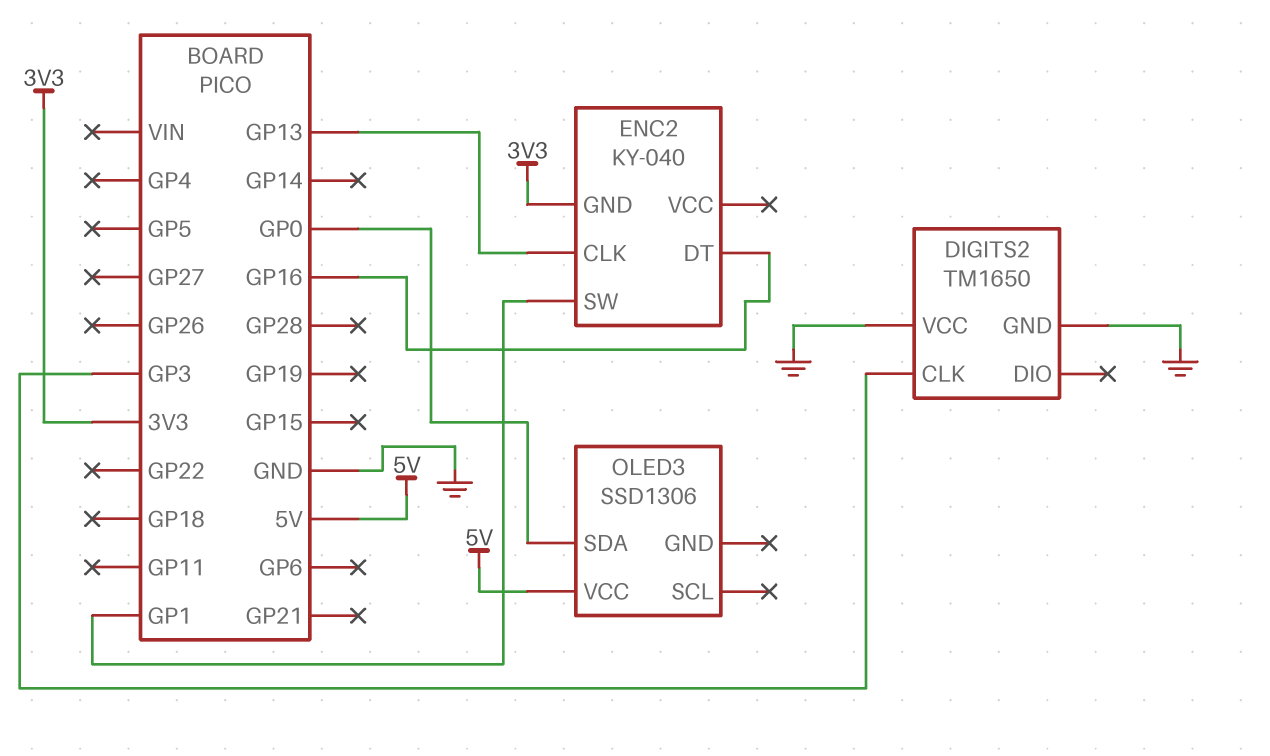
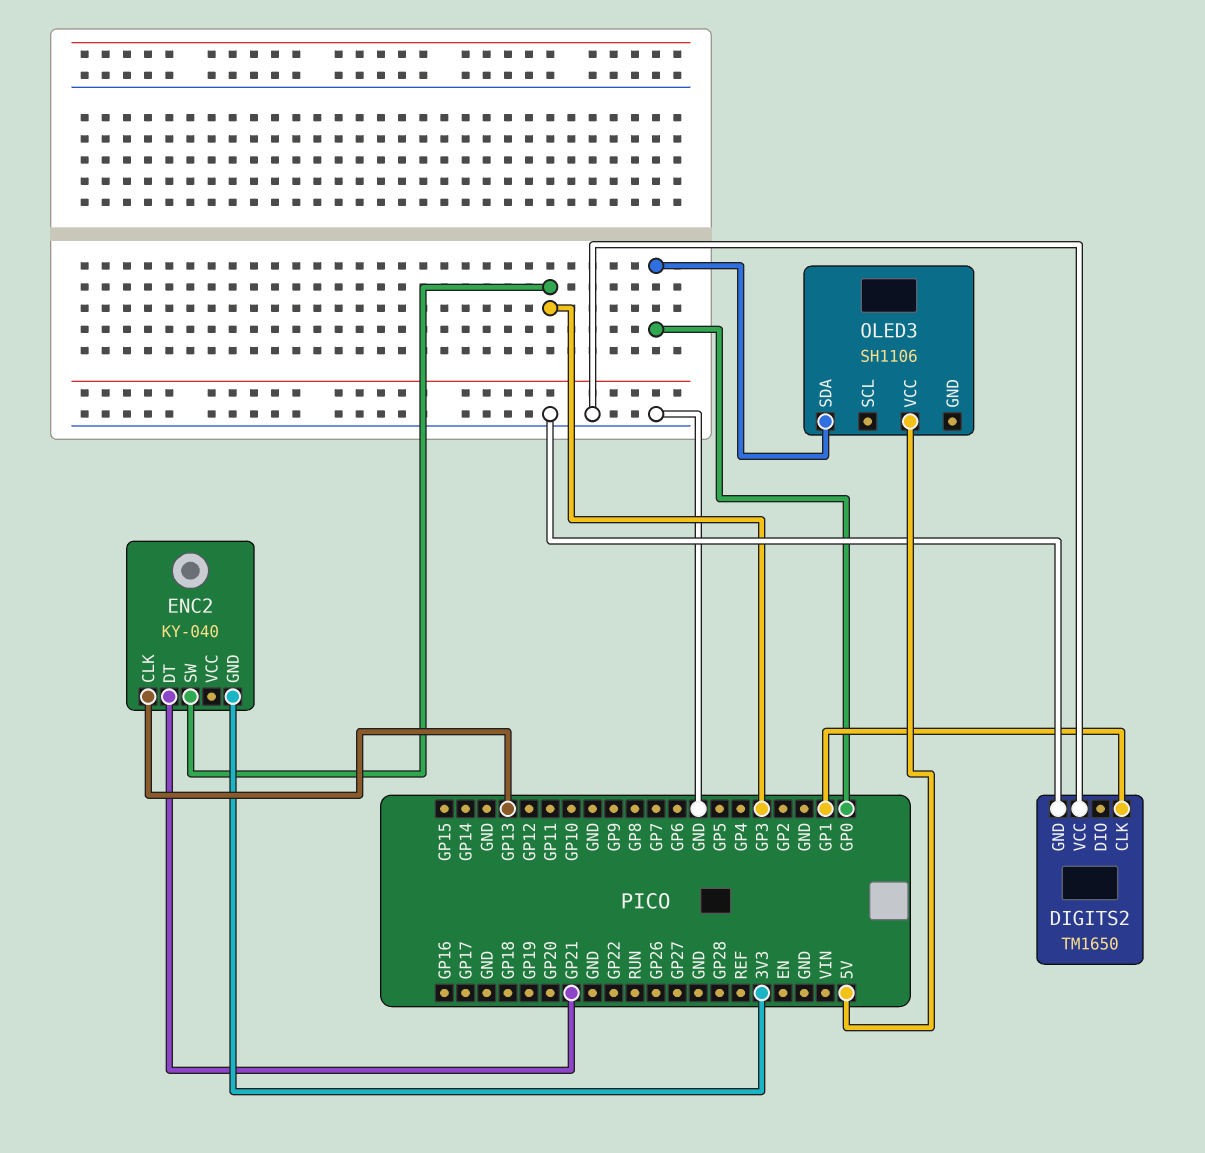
DIGITS2 pin CLK: GP3 -> GP1
ENC2 pin DT: GP16 -> GP21
ENC2 pin SW: GP1 -> GP3
OLED3: SSD1306 -> SH1106

